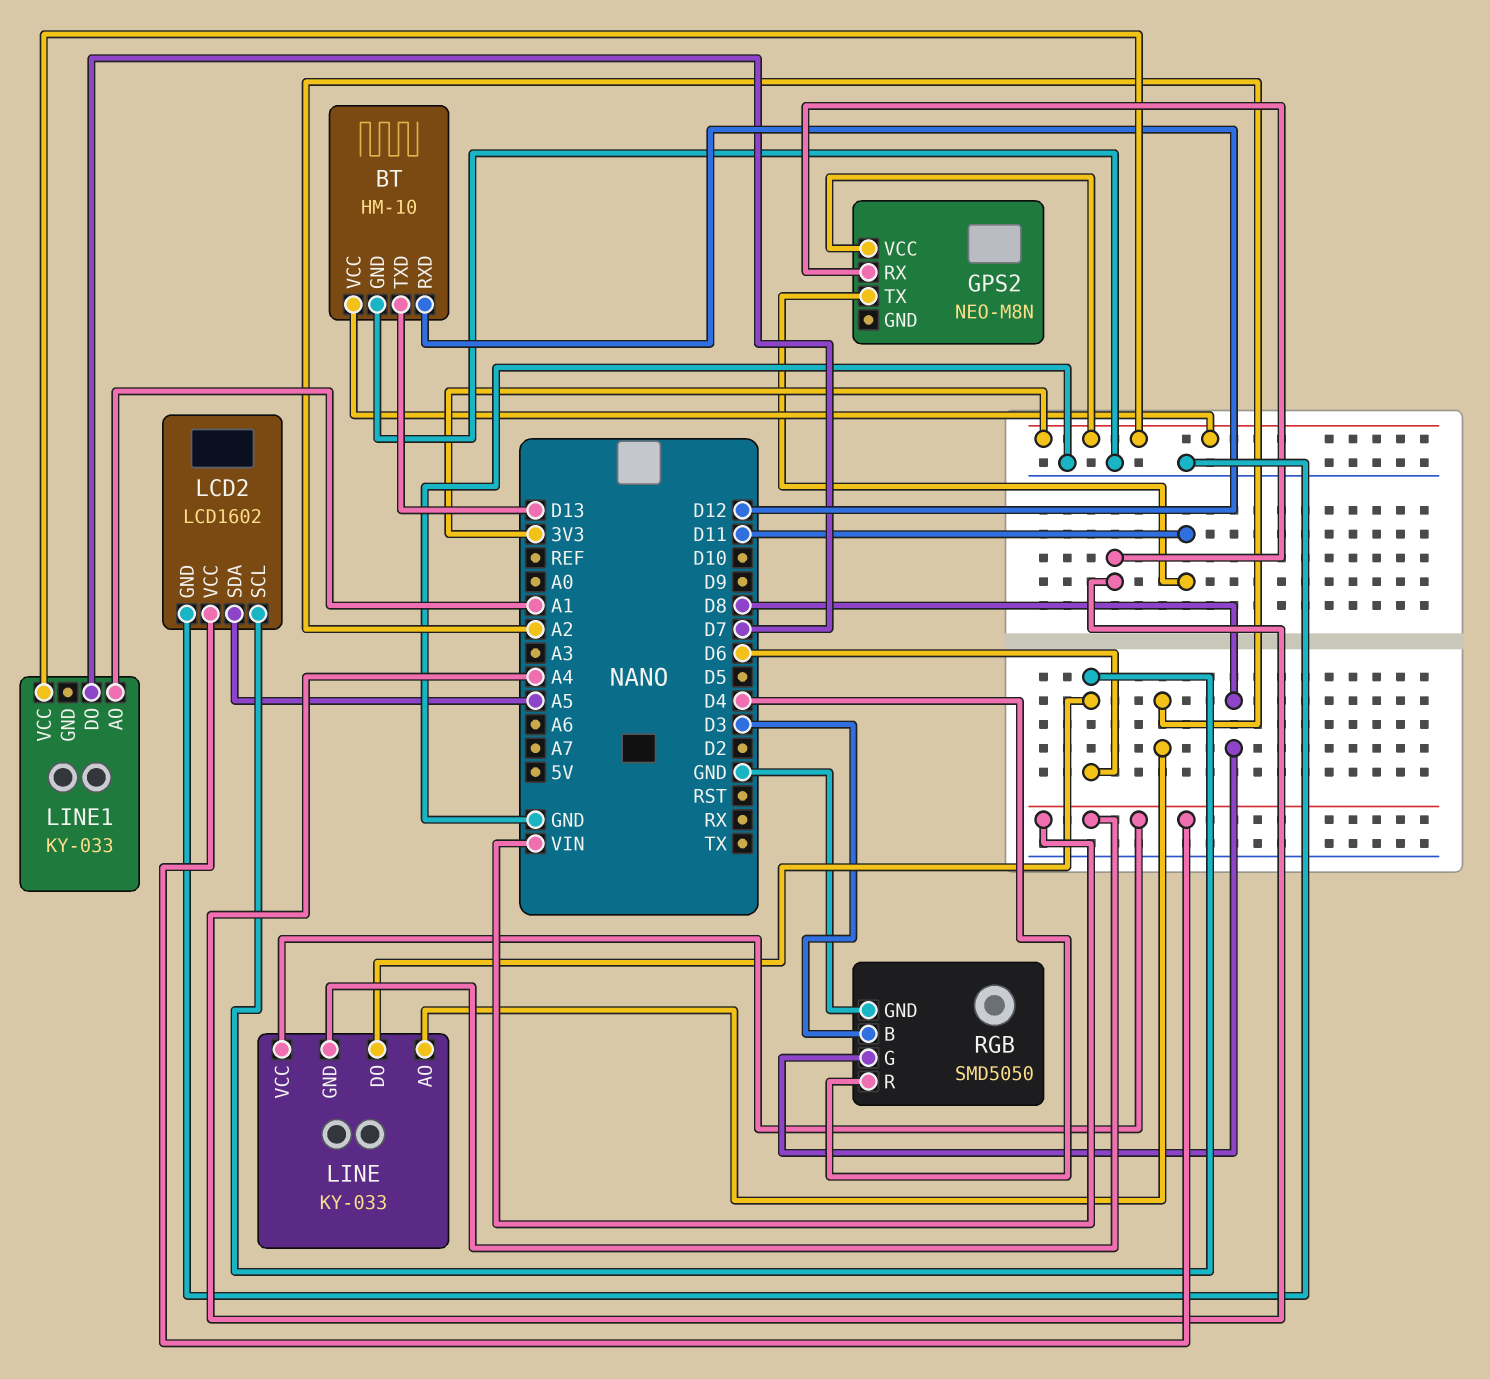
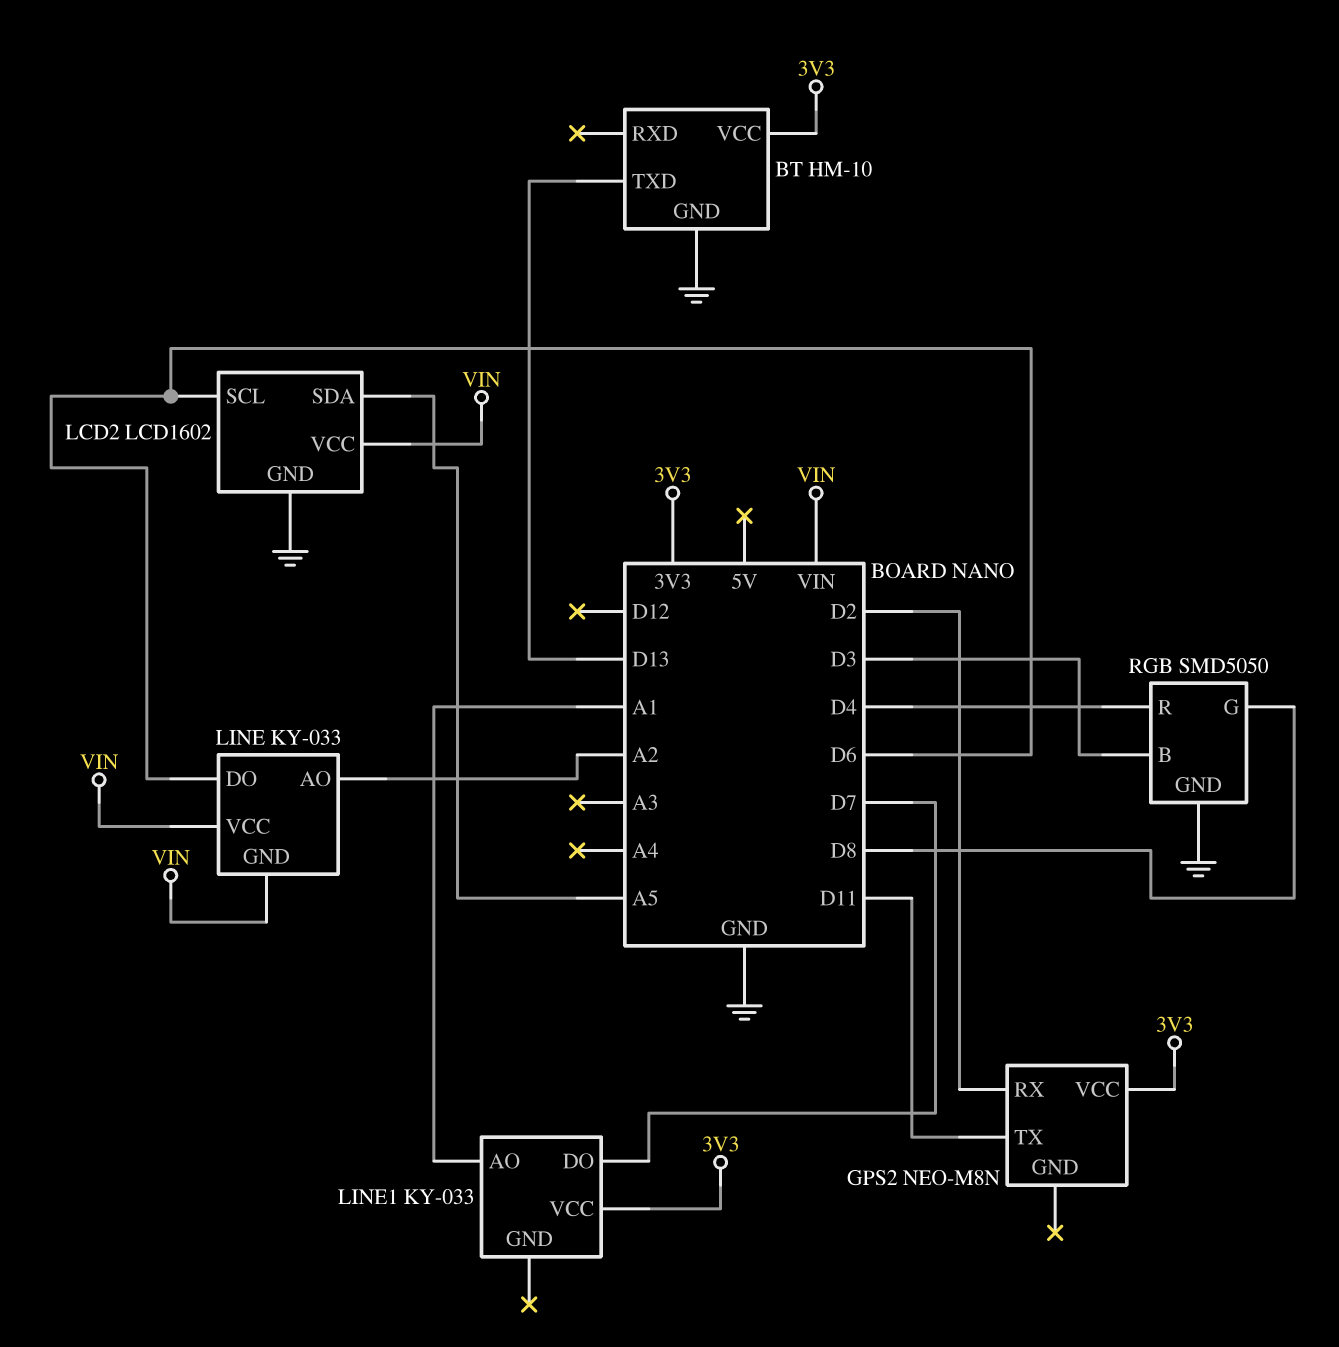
BT pin RXD: D12 -> none
GPS2 pin RX: A4 -> D2

